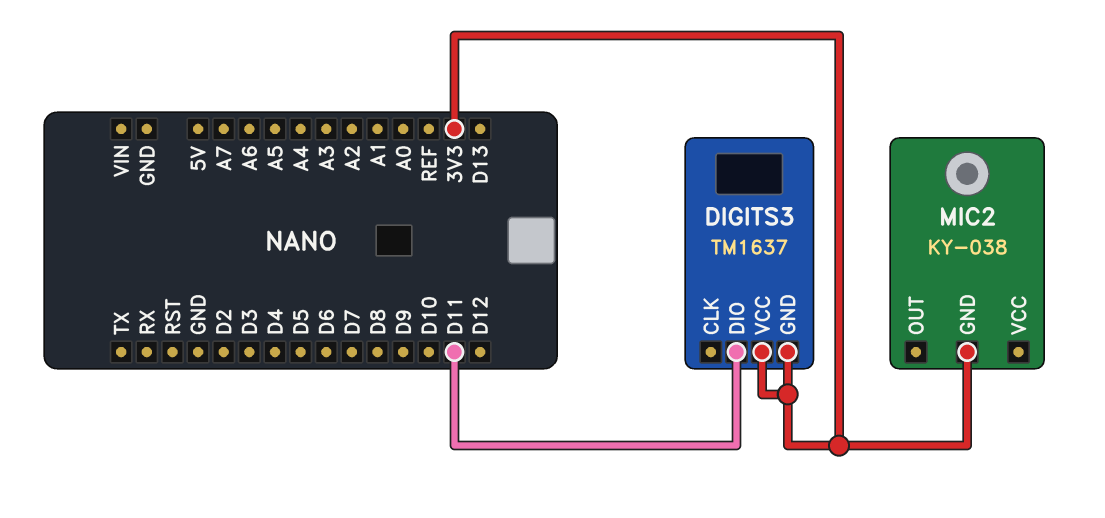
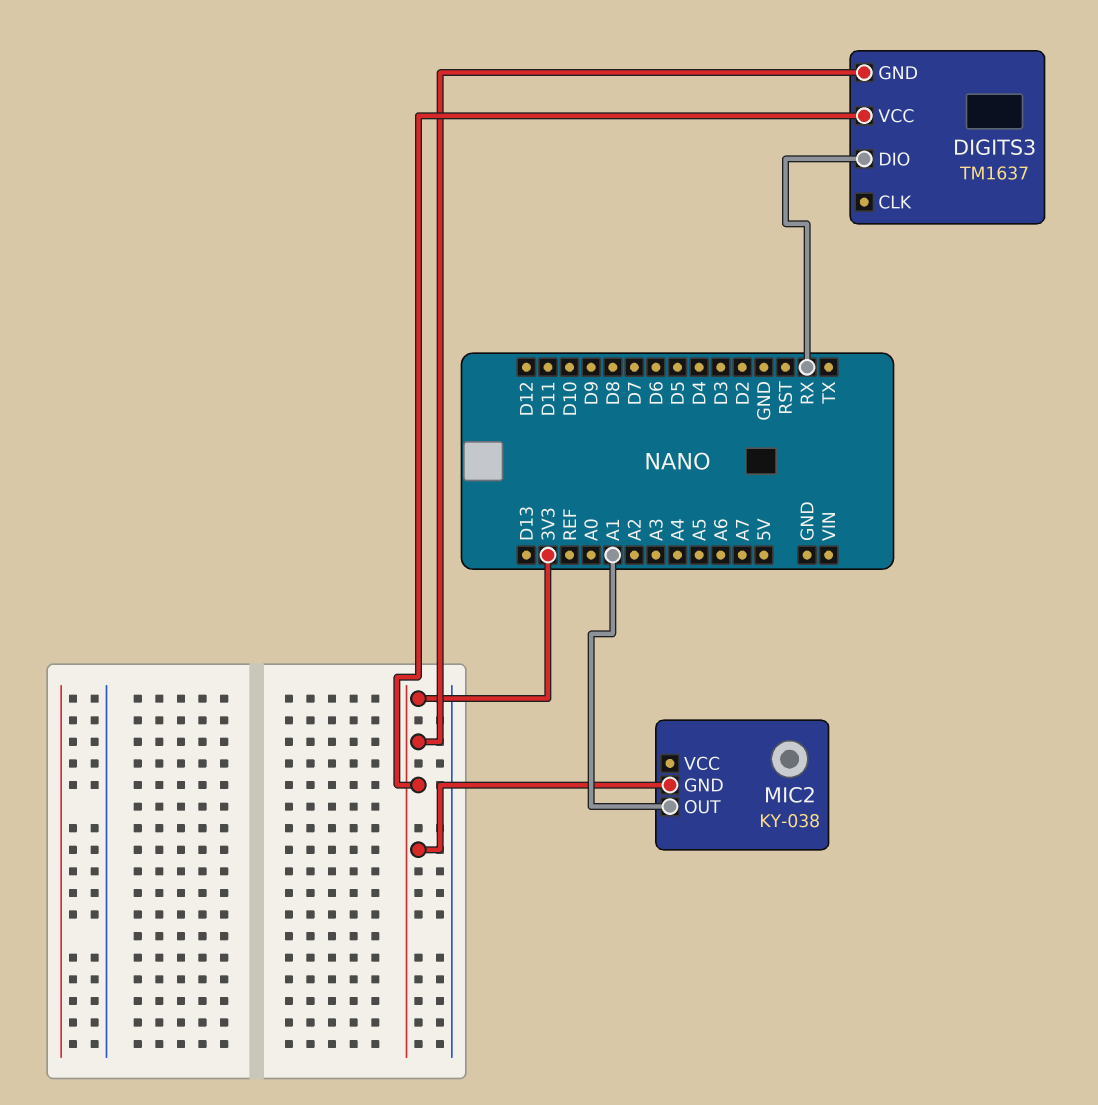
DIGITS3 pin DIO: D11 -> RX
MIC2 pin OUT: none -> A1

